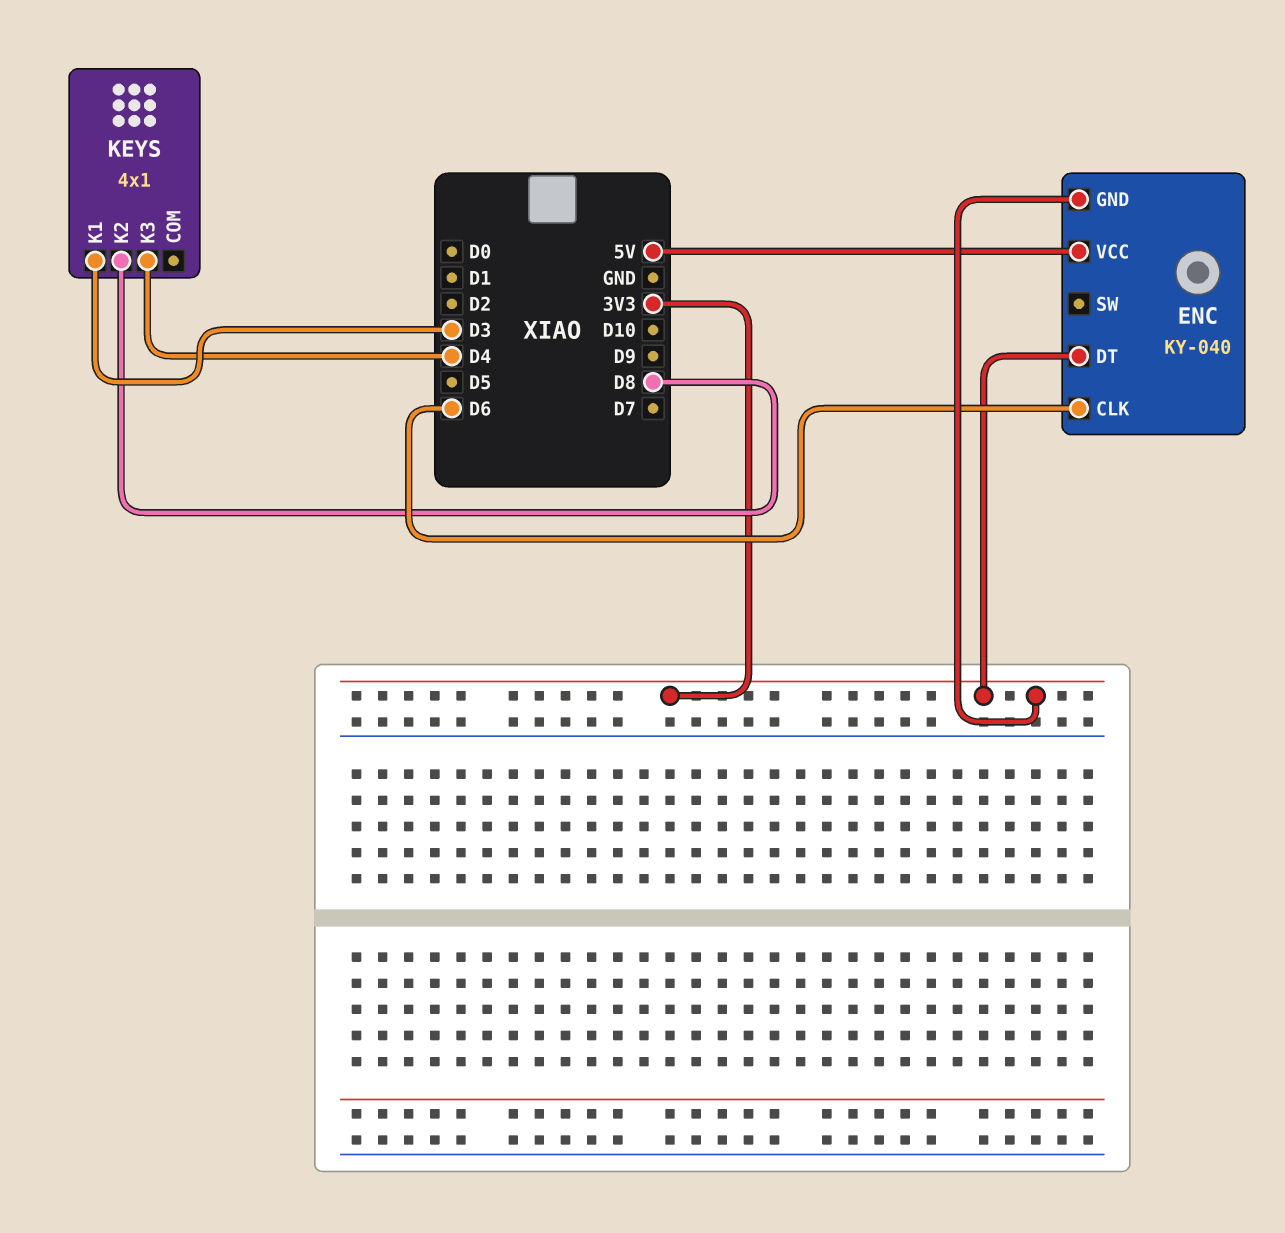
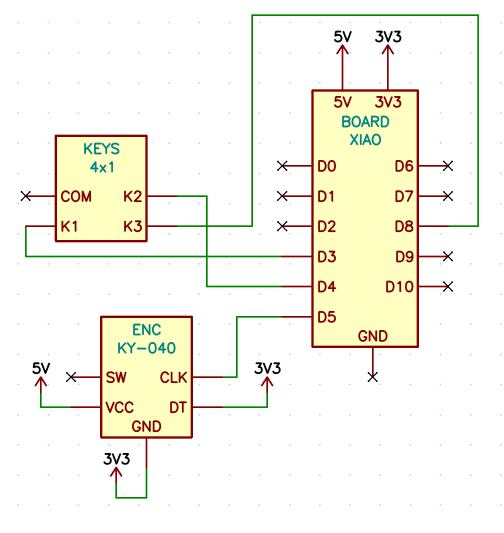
ENC pin CLK: D6 -> D5
KEYS pin K2: D8 -> D4
KEYS pin K3: D4 -> D8

